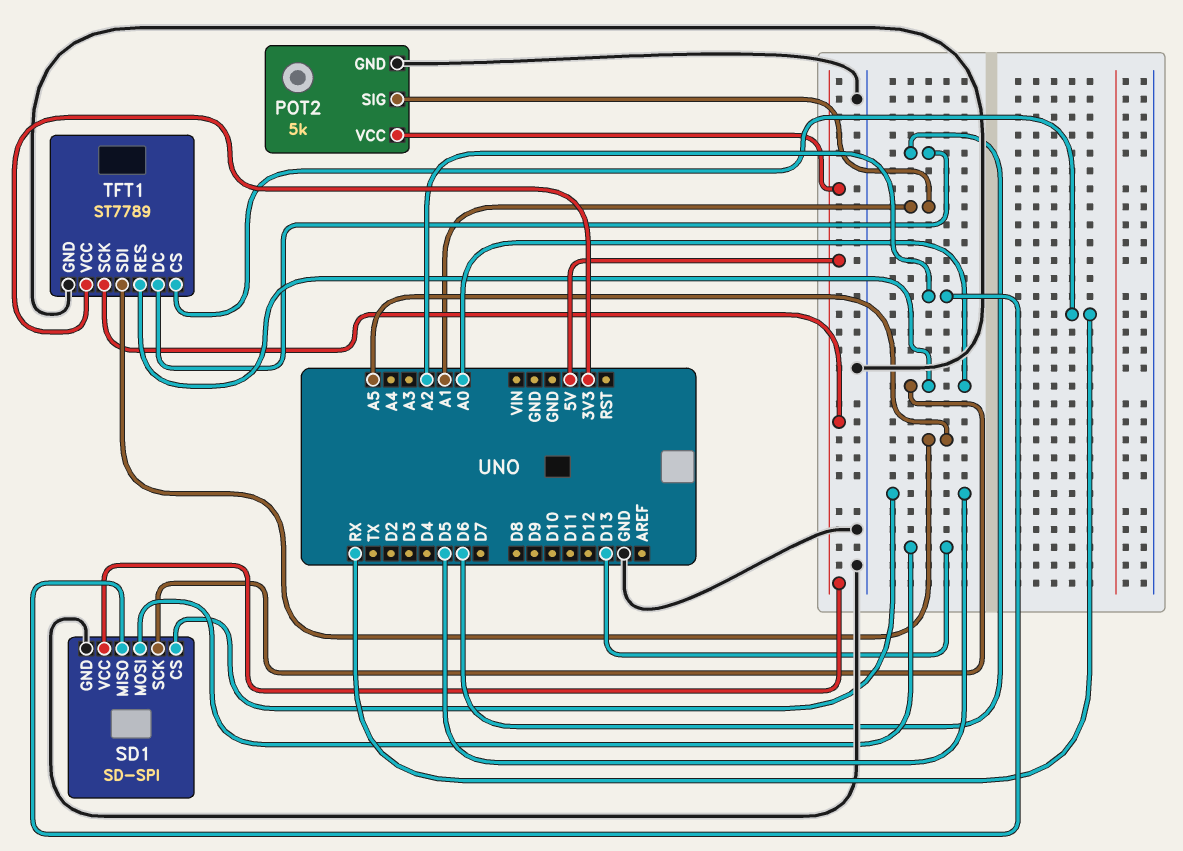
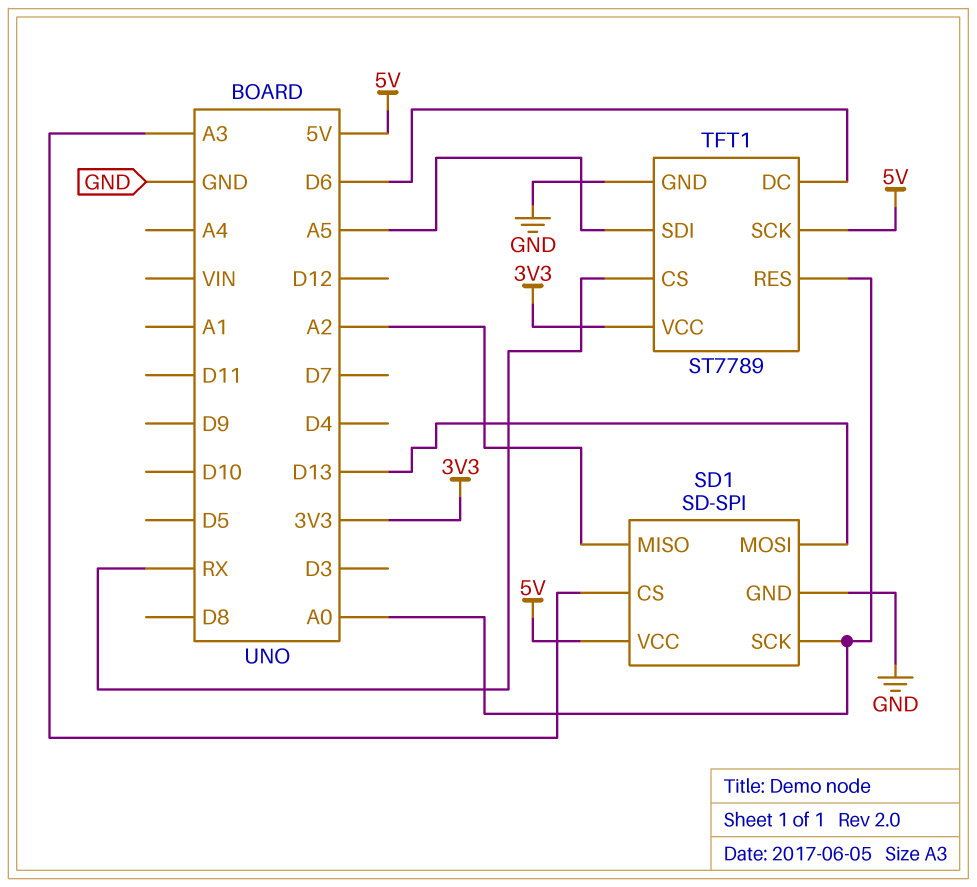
POT2: 5k -> none
POT2 pin GND: GND -> none
POT2 pin SIG: A1 -> none
POT2 pin VCC: 5V -> none
SD1 pin CS: D5 -> A3

